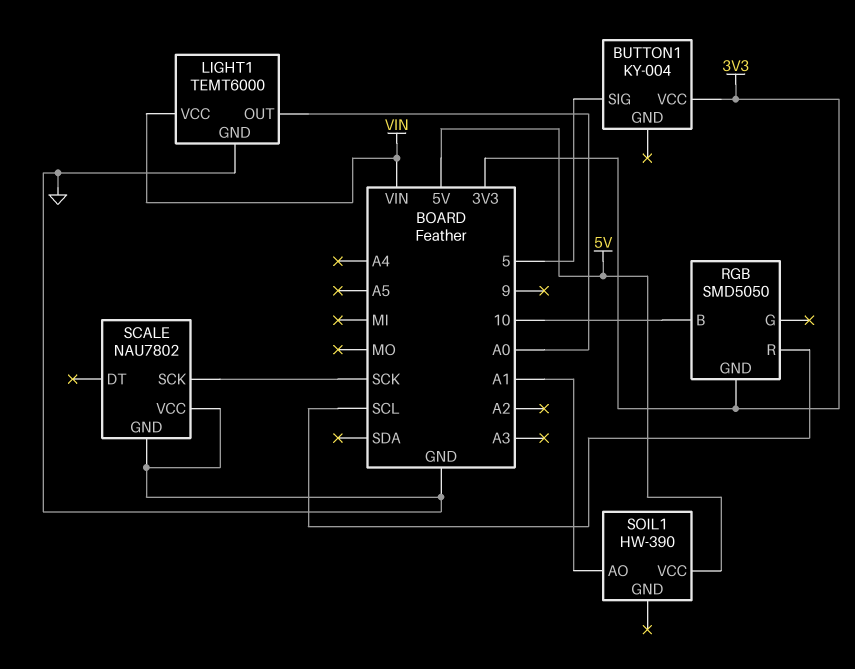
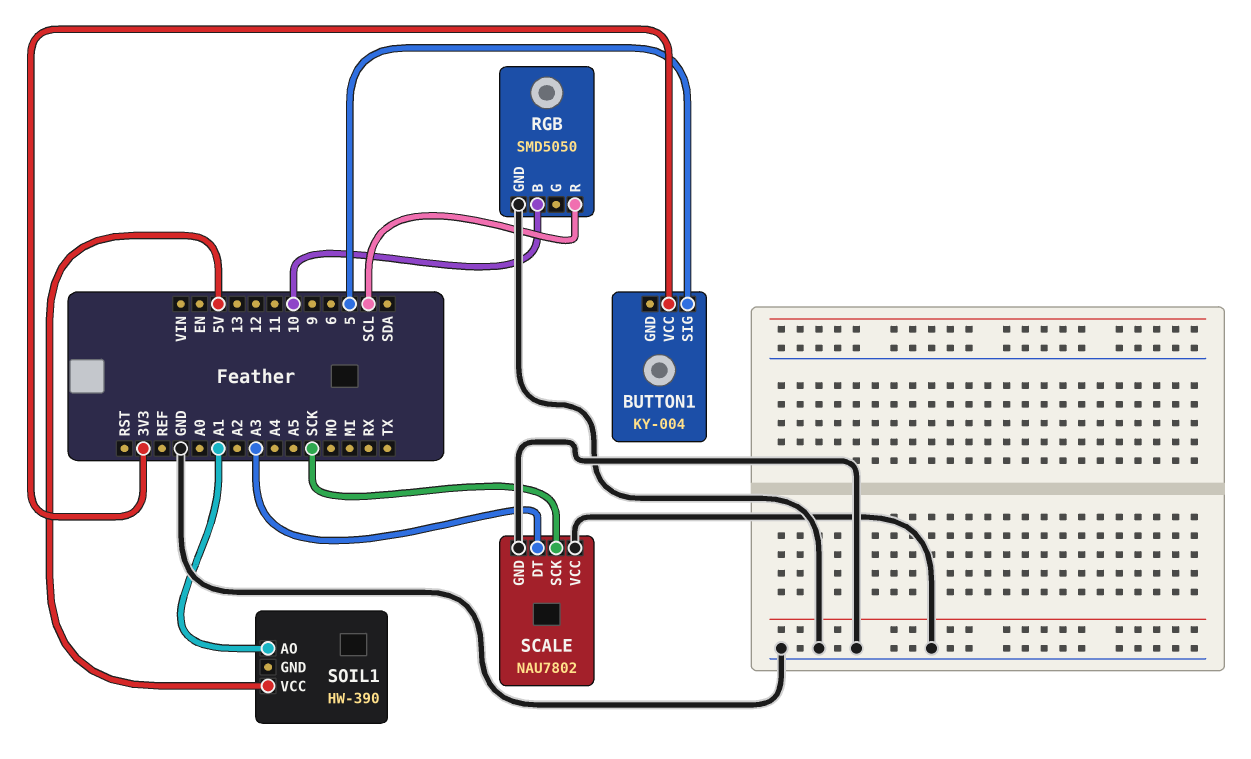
LIGHT1: TEMT6000 -> none
LIGHT1 pin GND: GND -> none
LIGHT1 pin OUT: A0 -> none
LIGHT1 pin VCC: VIN -> none
RGB pin GND: 3V3 -> GND
SCALE pin DT: none -> A3

